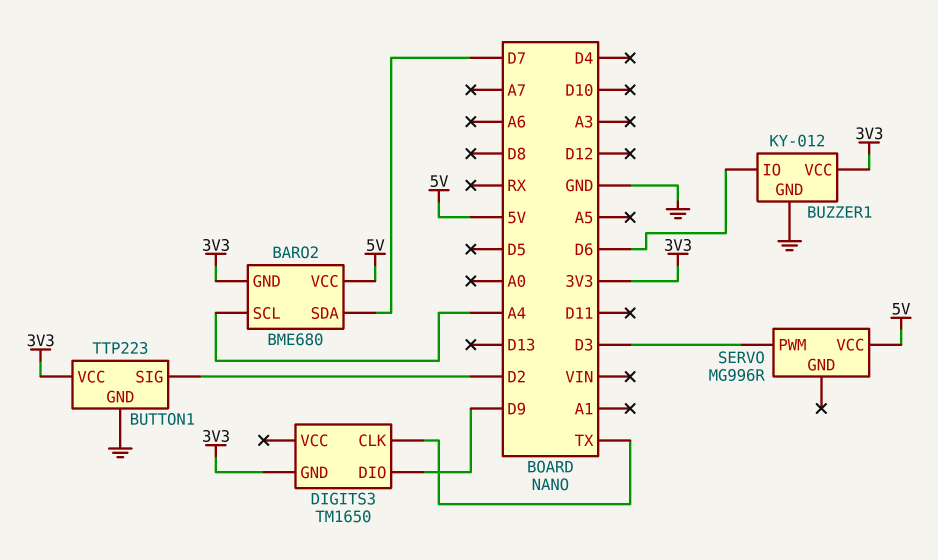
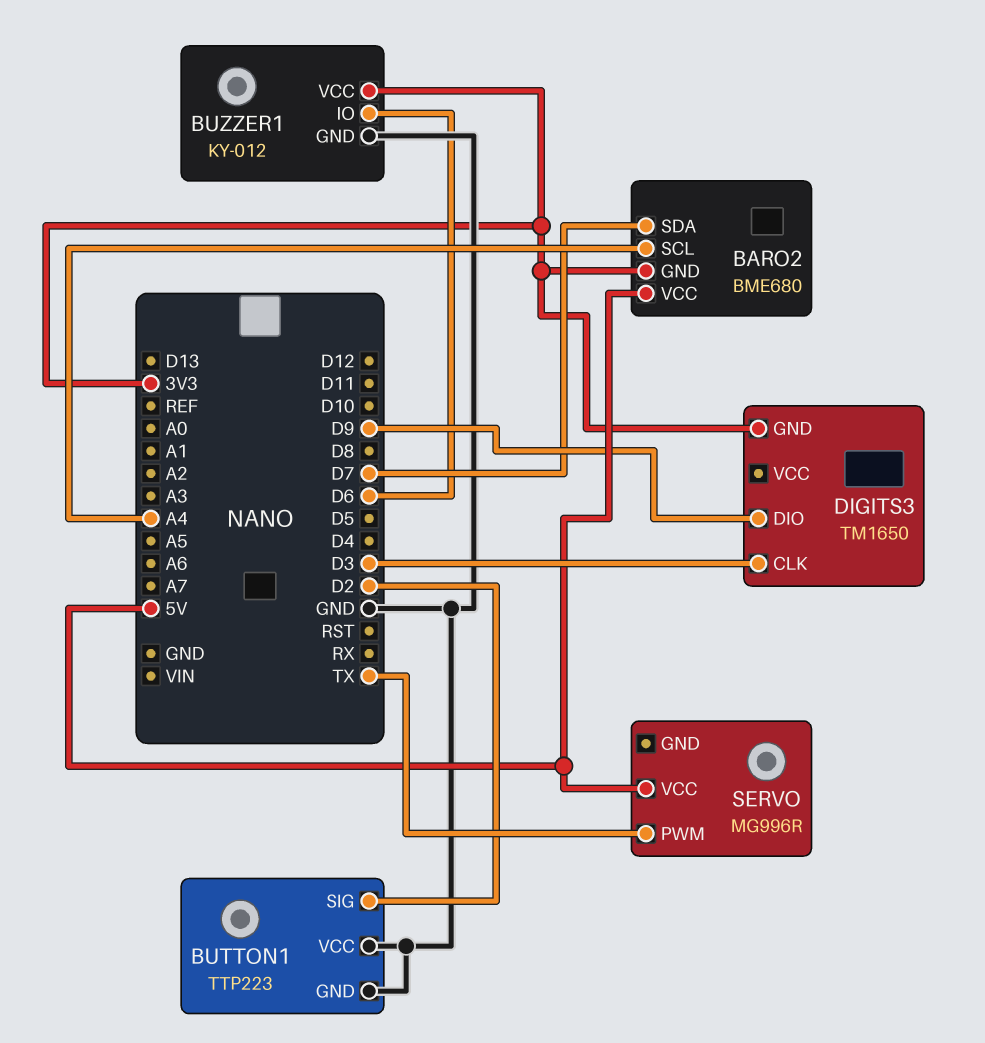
BUTTON1 pin VCC: 3V3 -> GND
DIGITS3 pin CLK: TX -> D3
SERVO pin PWM: D3 -> TX

